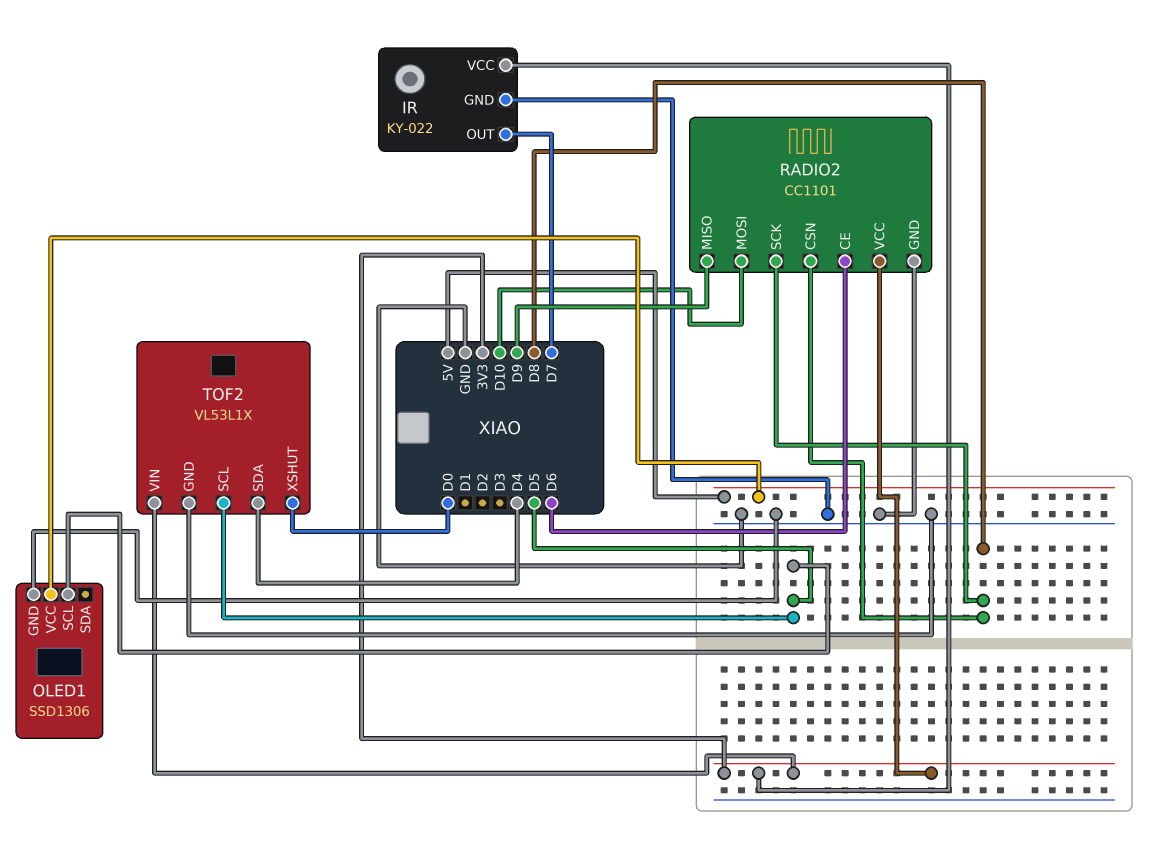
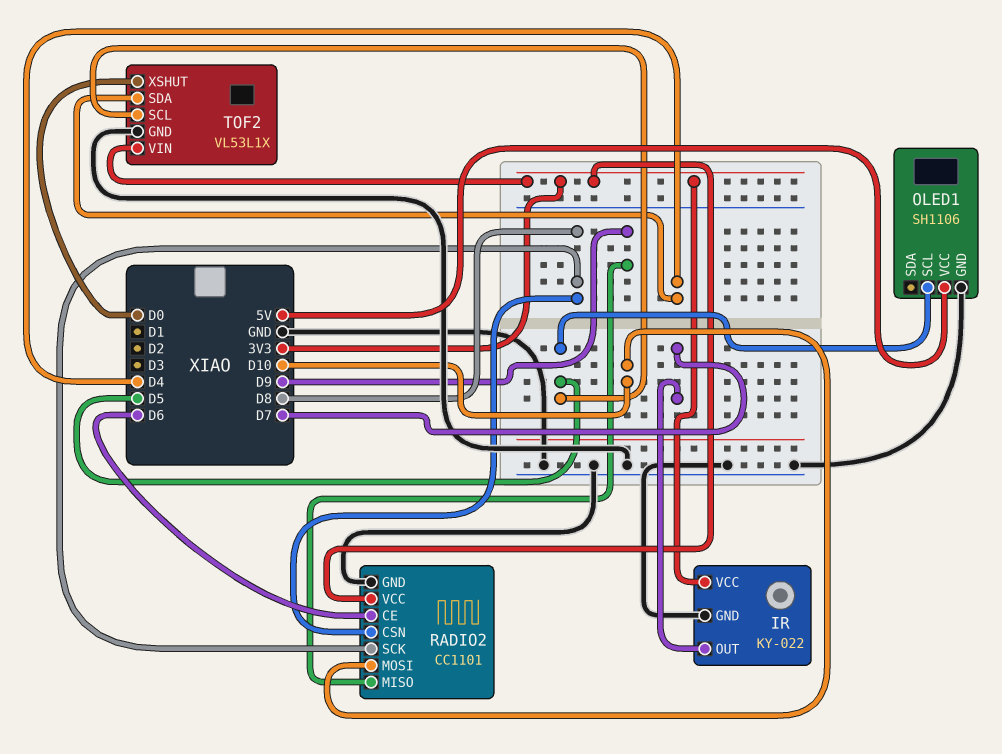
OLED1: SSD1306 -> SH1106

